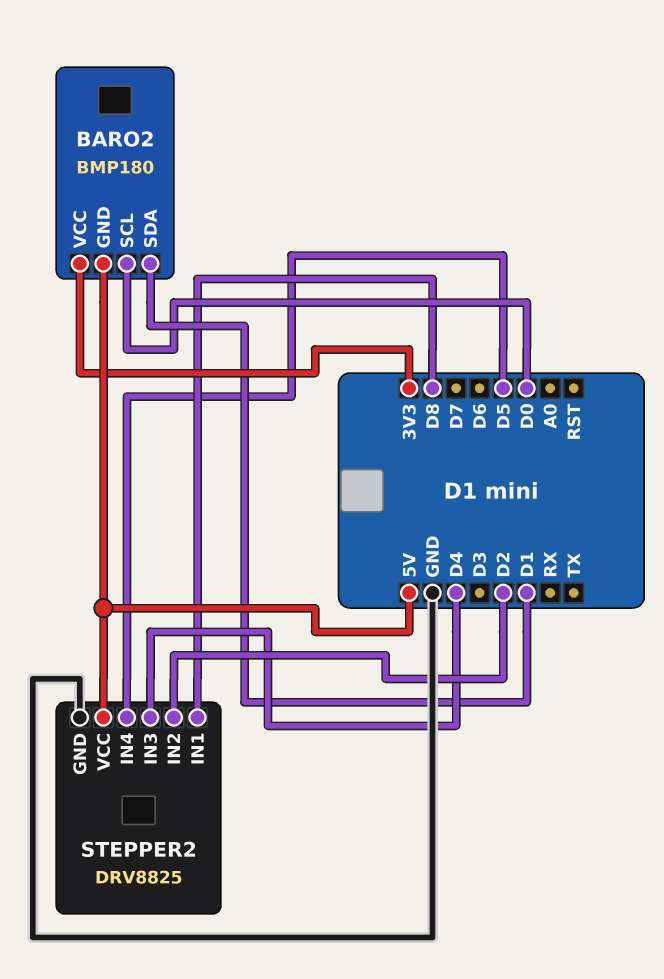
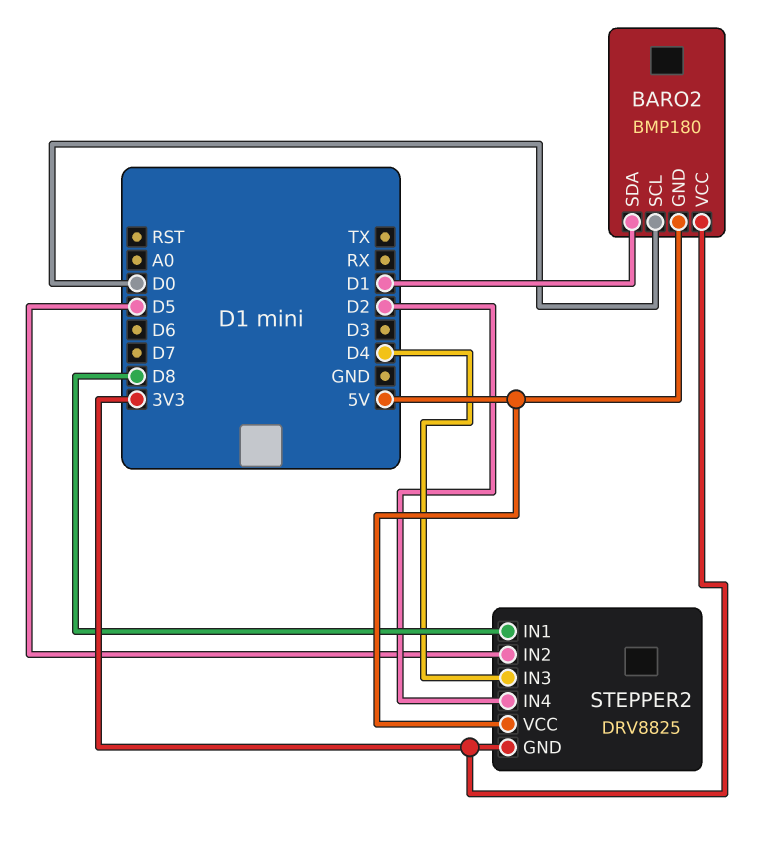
STEPPER2 pin GND: GND -> 3V3
STEPPER2 pin IN2: D2 -> D5
STEPPER2 pin IN4: D5 -> D2

